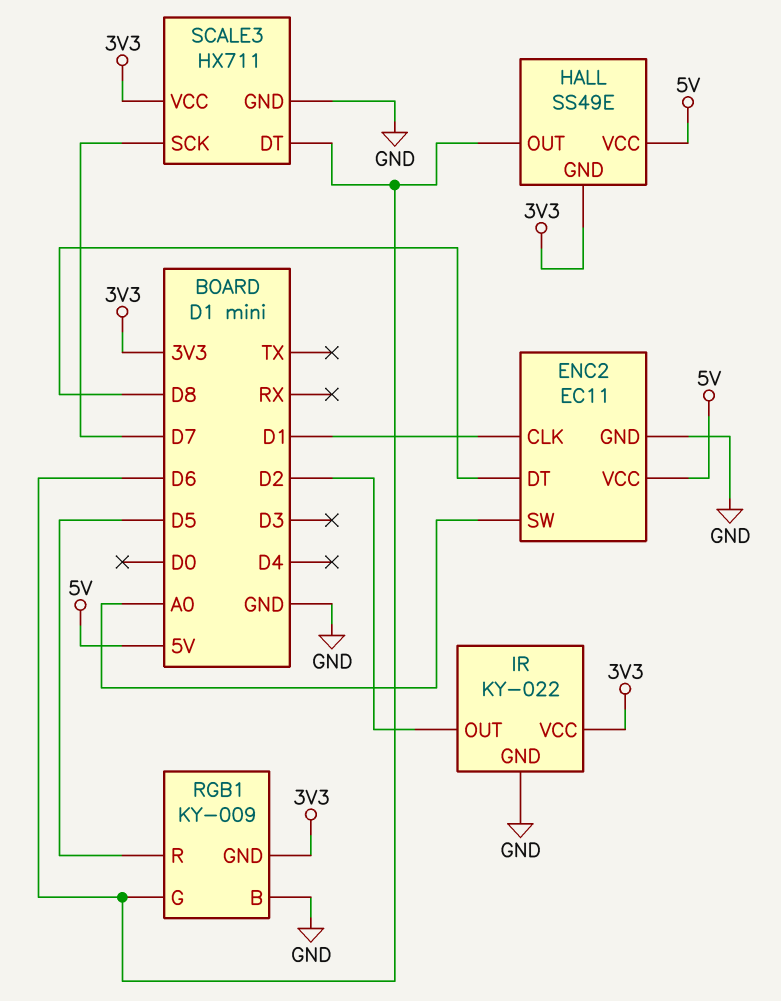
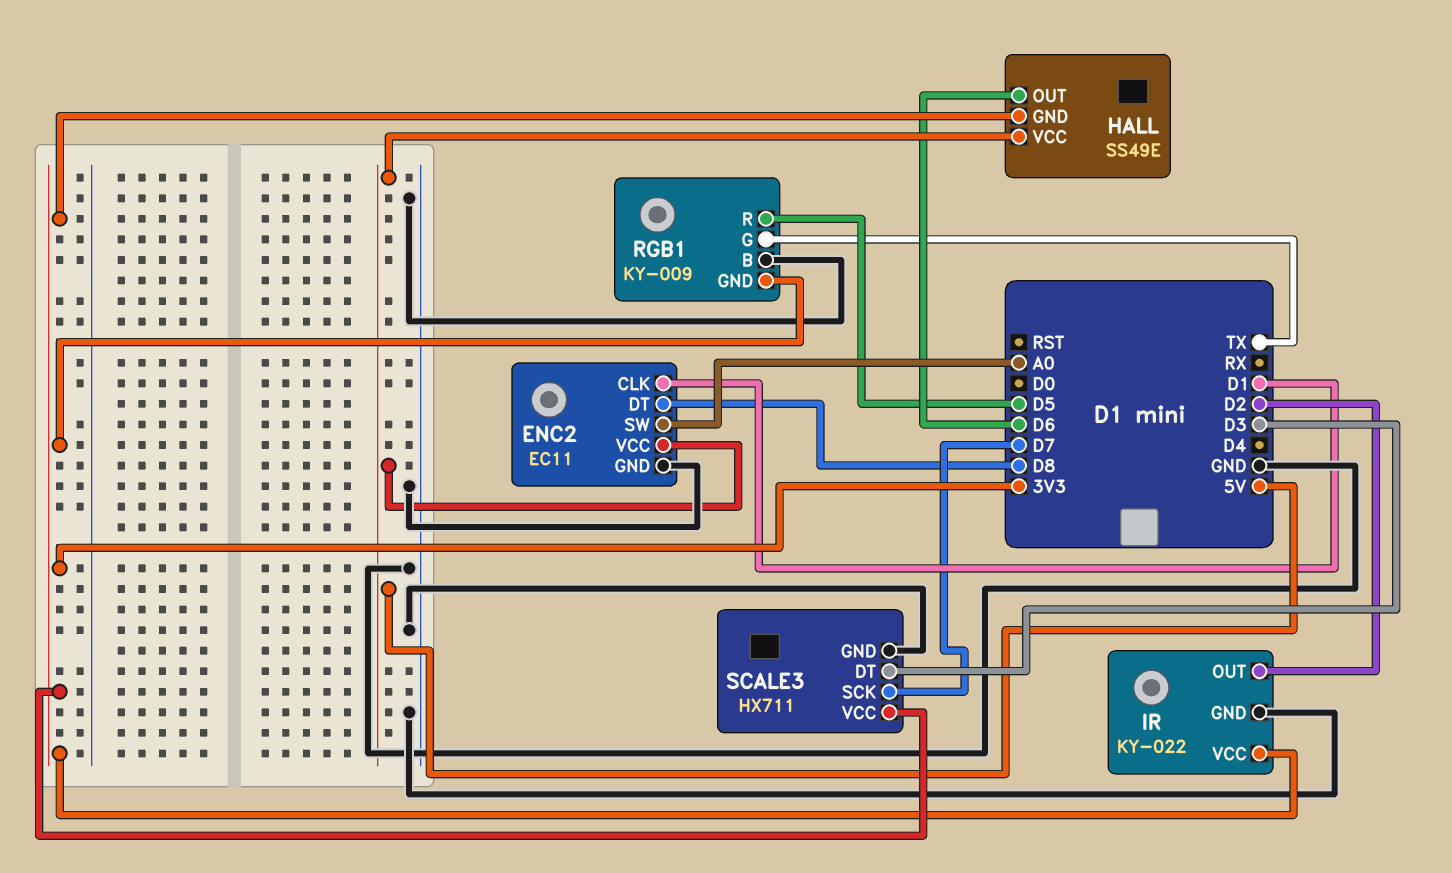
RGB1 pin G: D6 -> TX
SCALE3 pin DT: D6 -> D3

